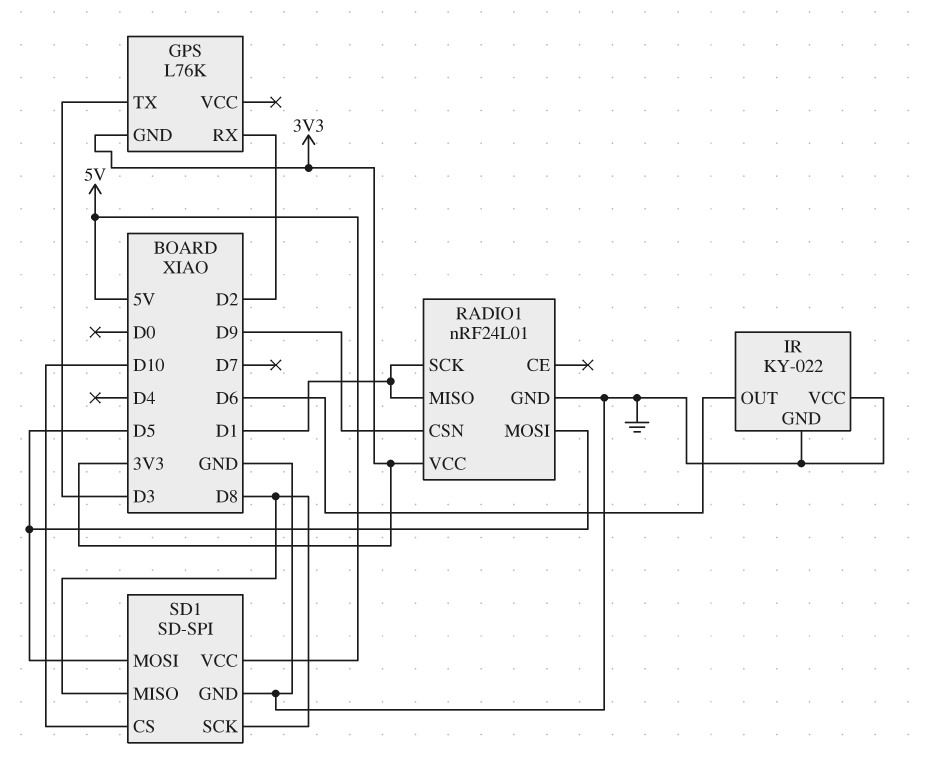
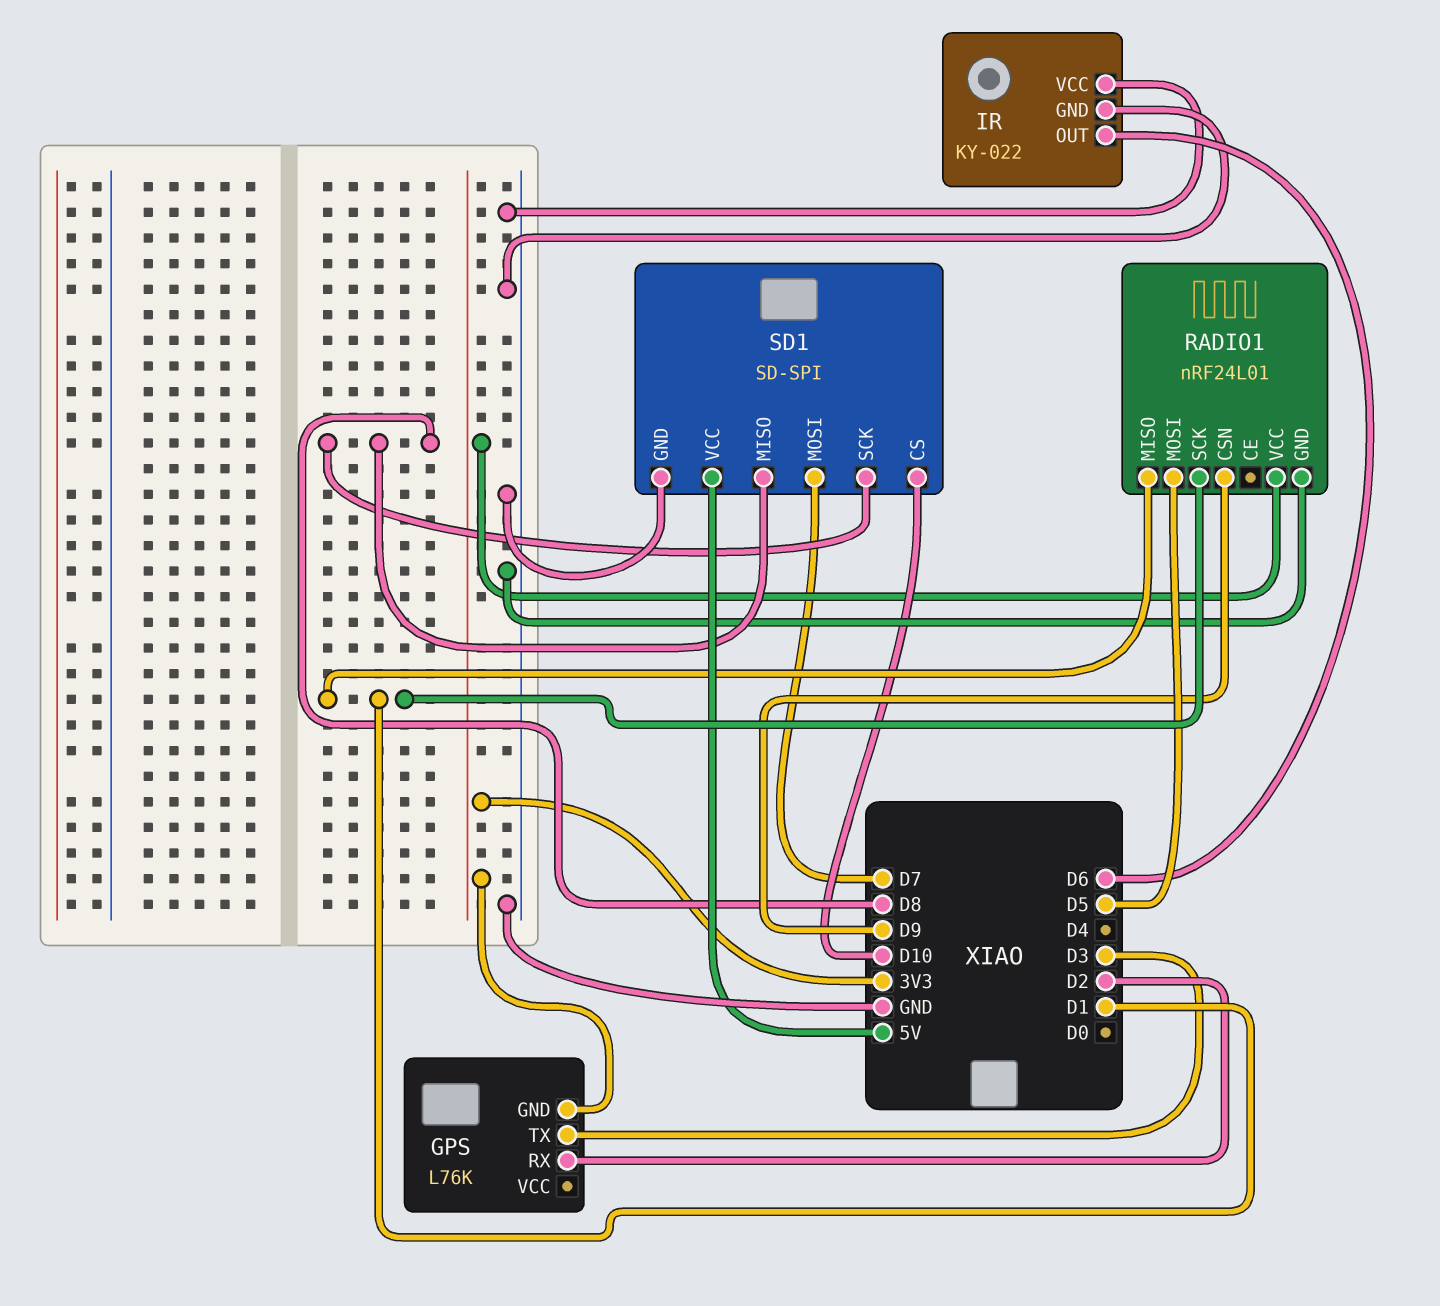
SD1 pin MOSI: D5 -> D7

